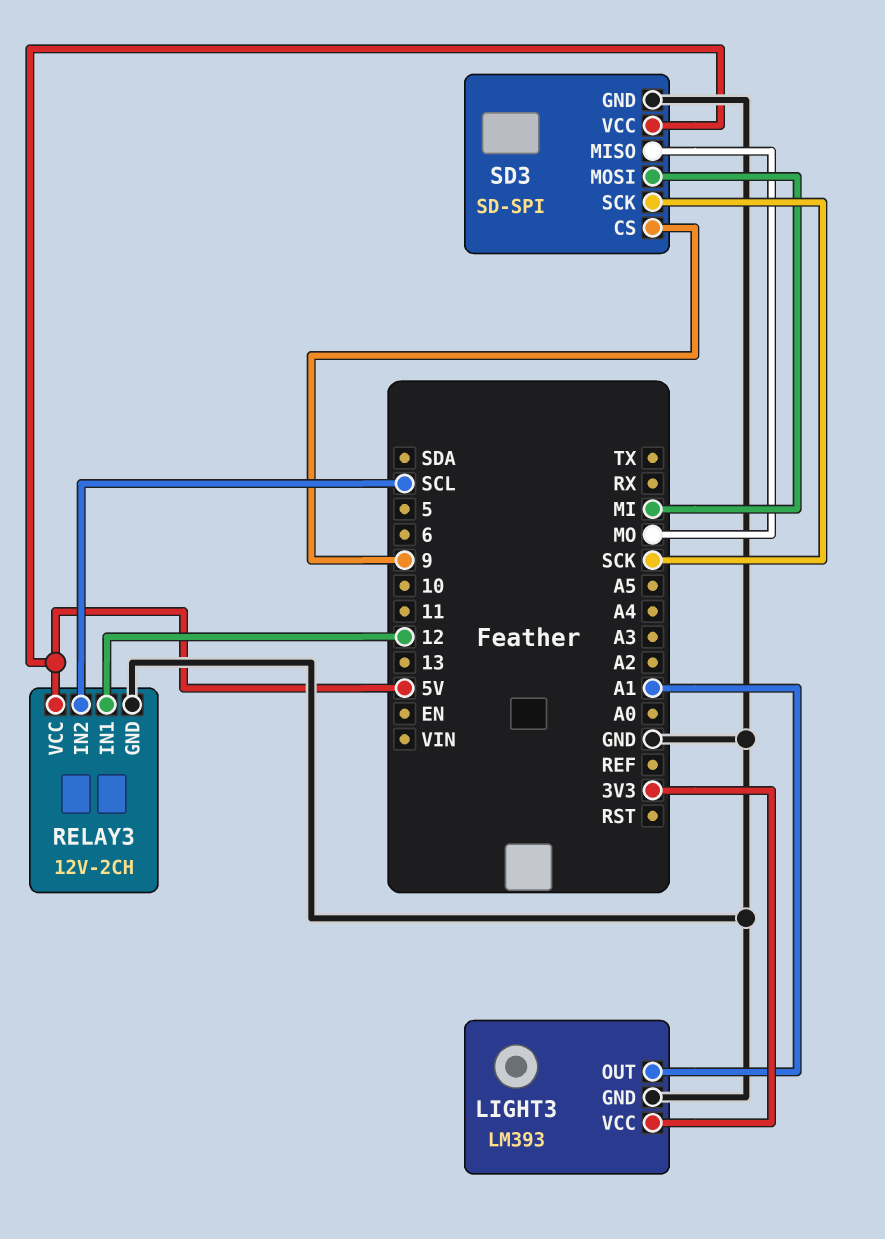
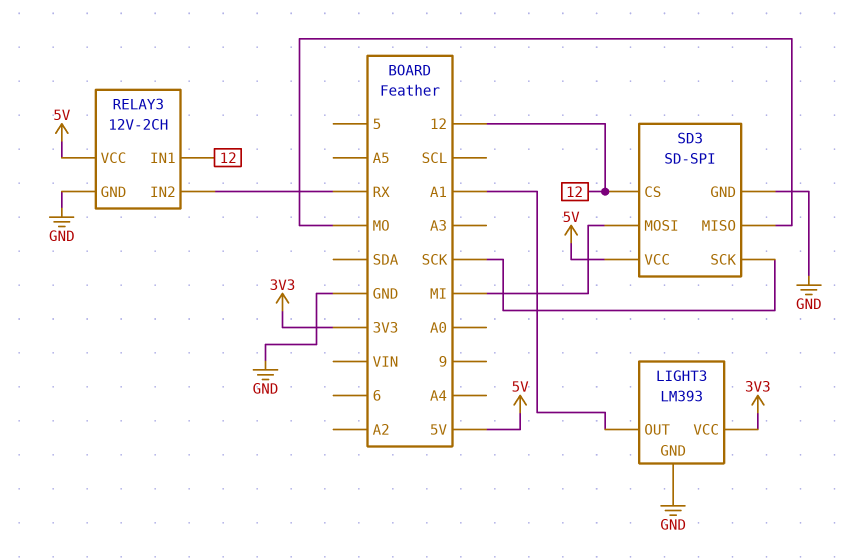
RELAY3 pin IN2: SCL -> RX
SD3 pin CS: 9 -> 12

